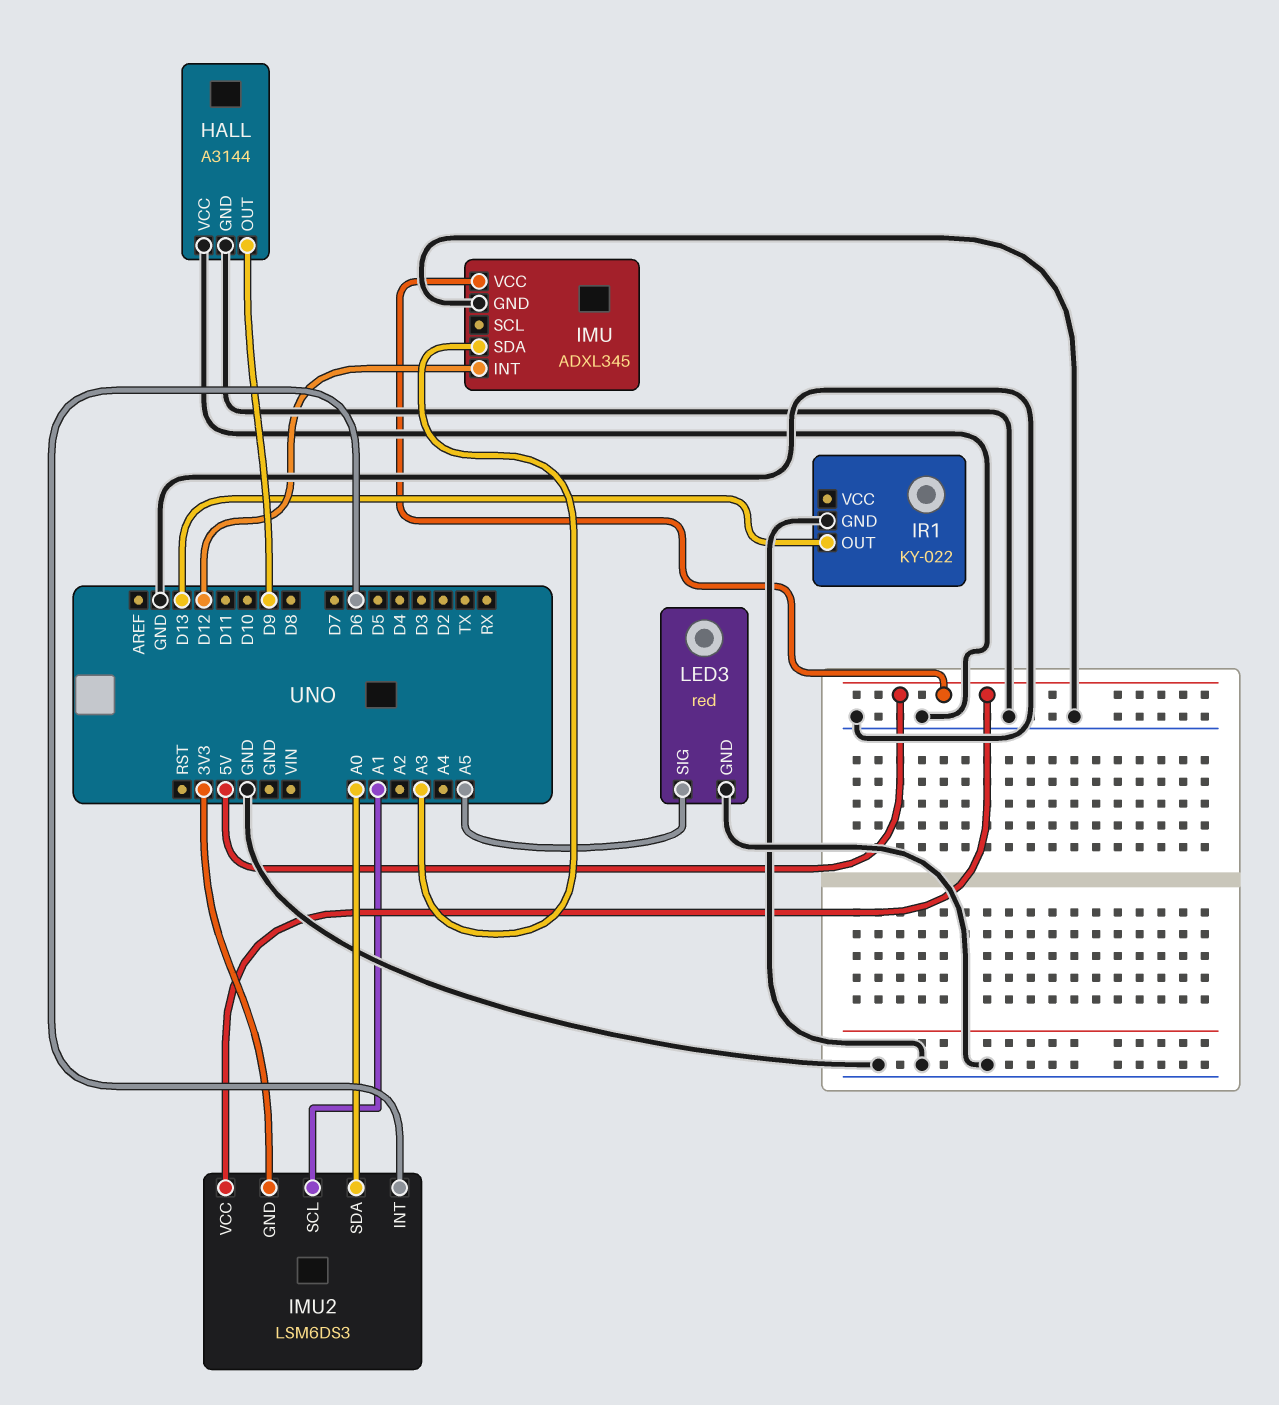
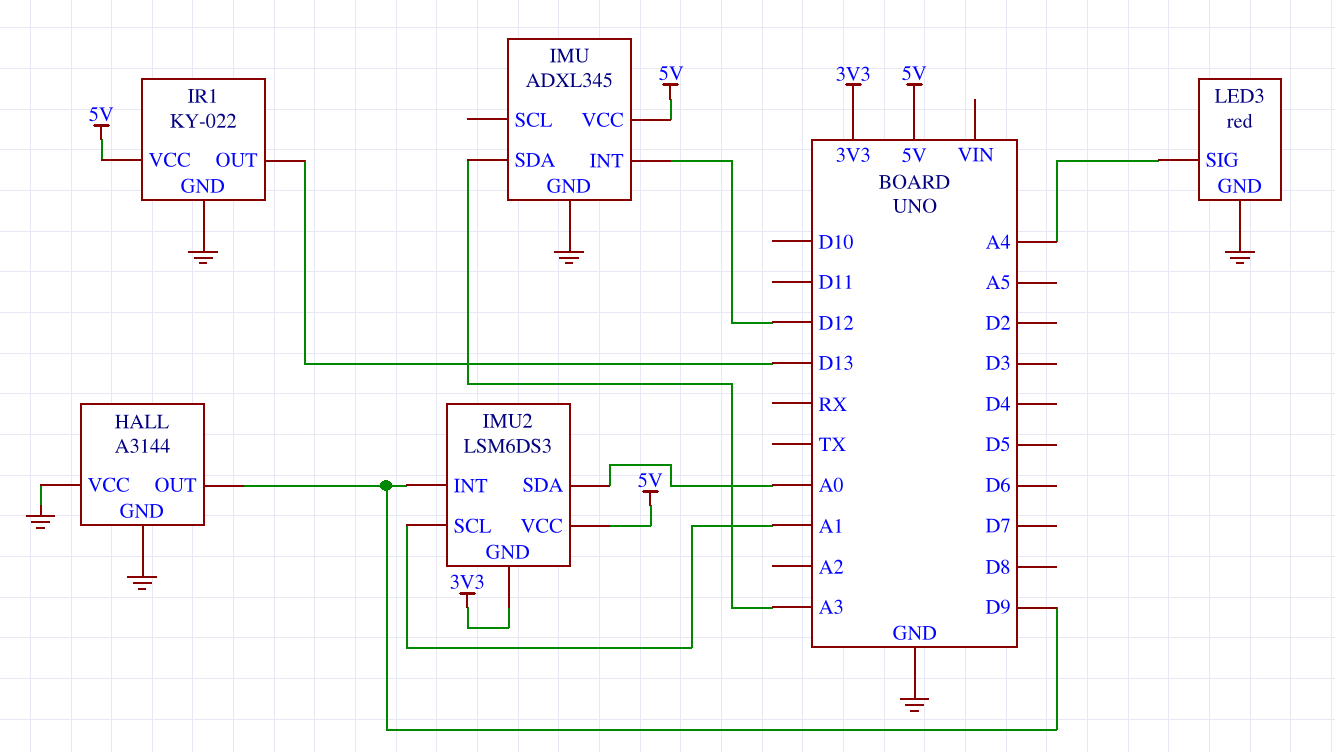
IMU2 pin INT: D6 -> D9
IR1 pin VCC: none -> 5V
LED3 pin SIG: A5 -> A4

